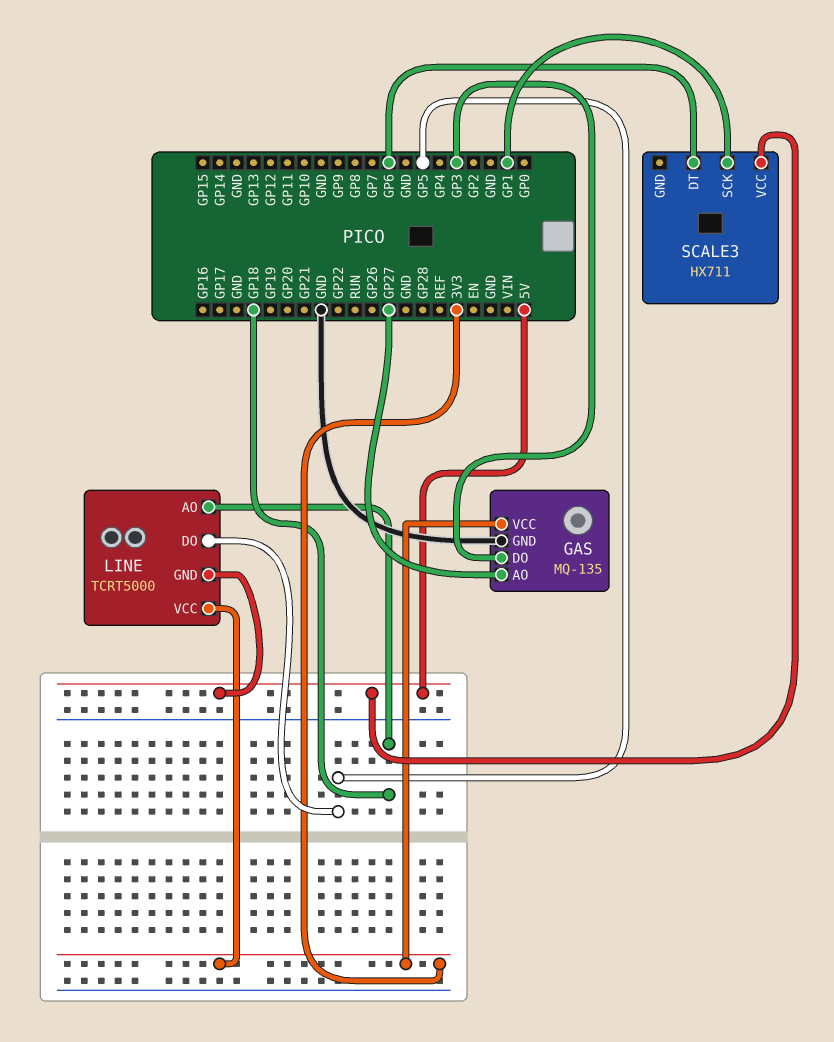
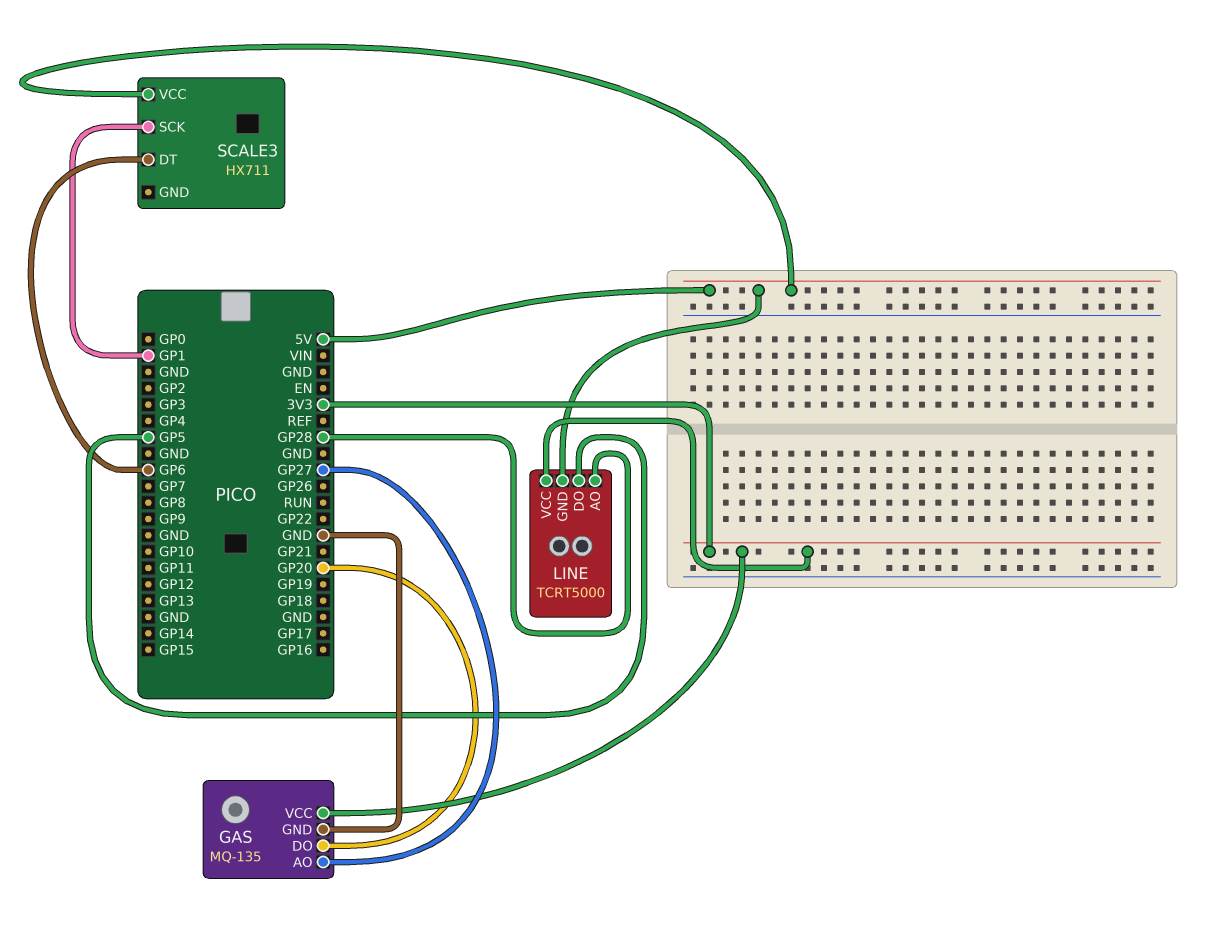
GAS pin DO: GP3 -> GP20
LINE pin AO: GP18 -> GP28

